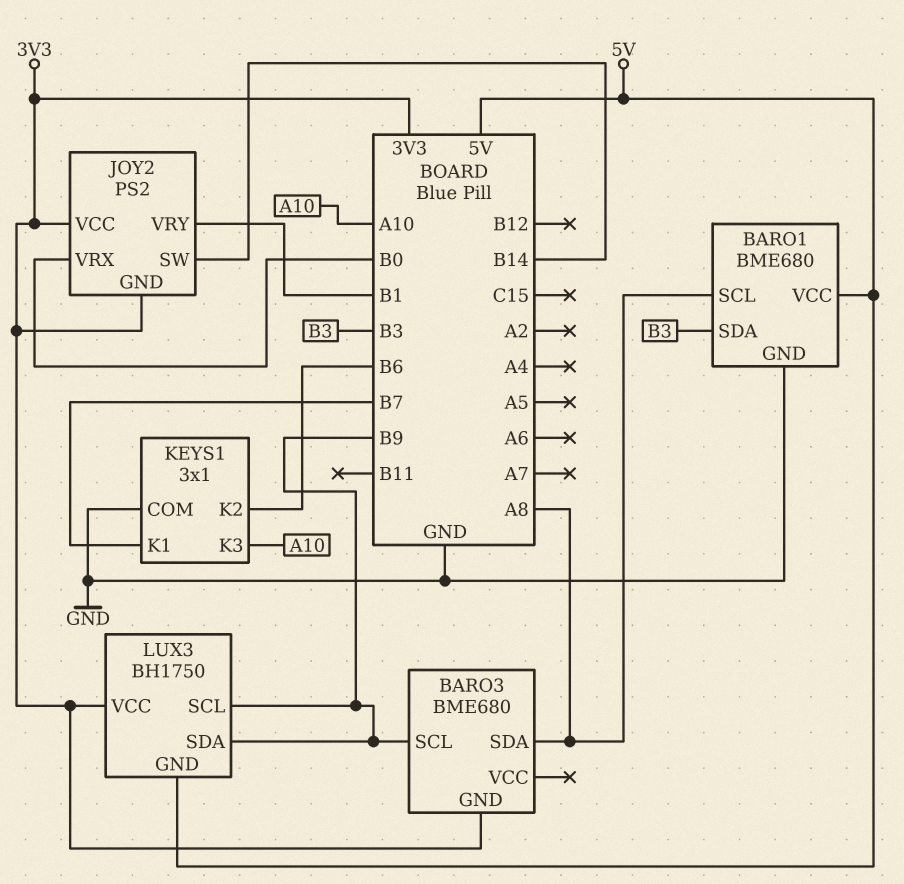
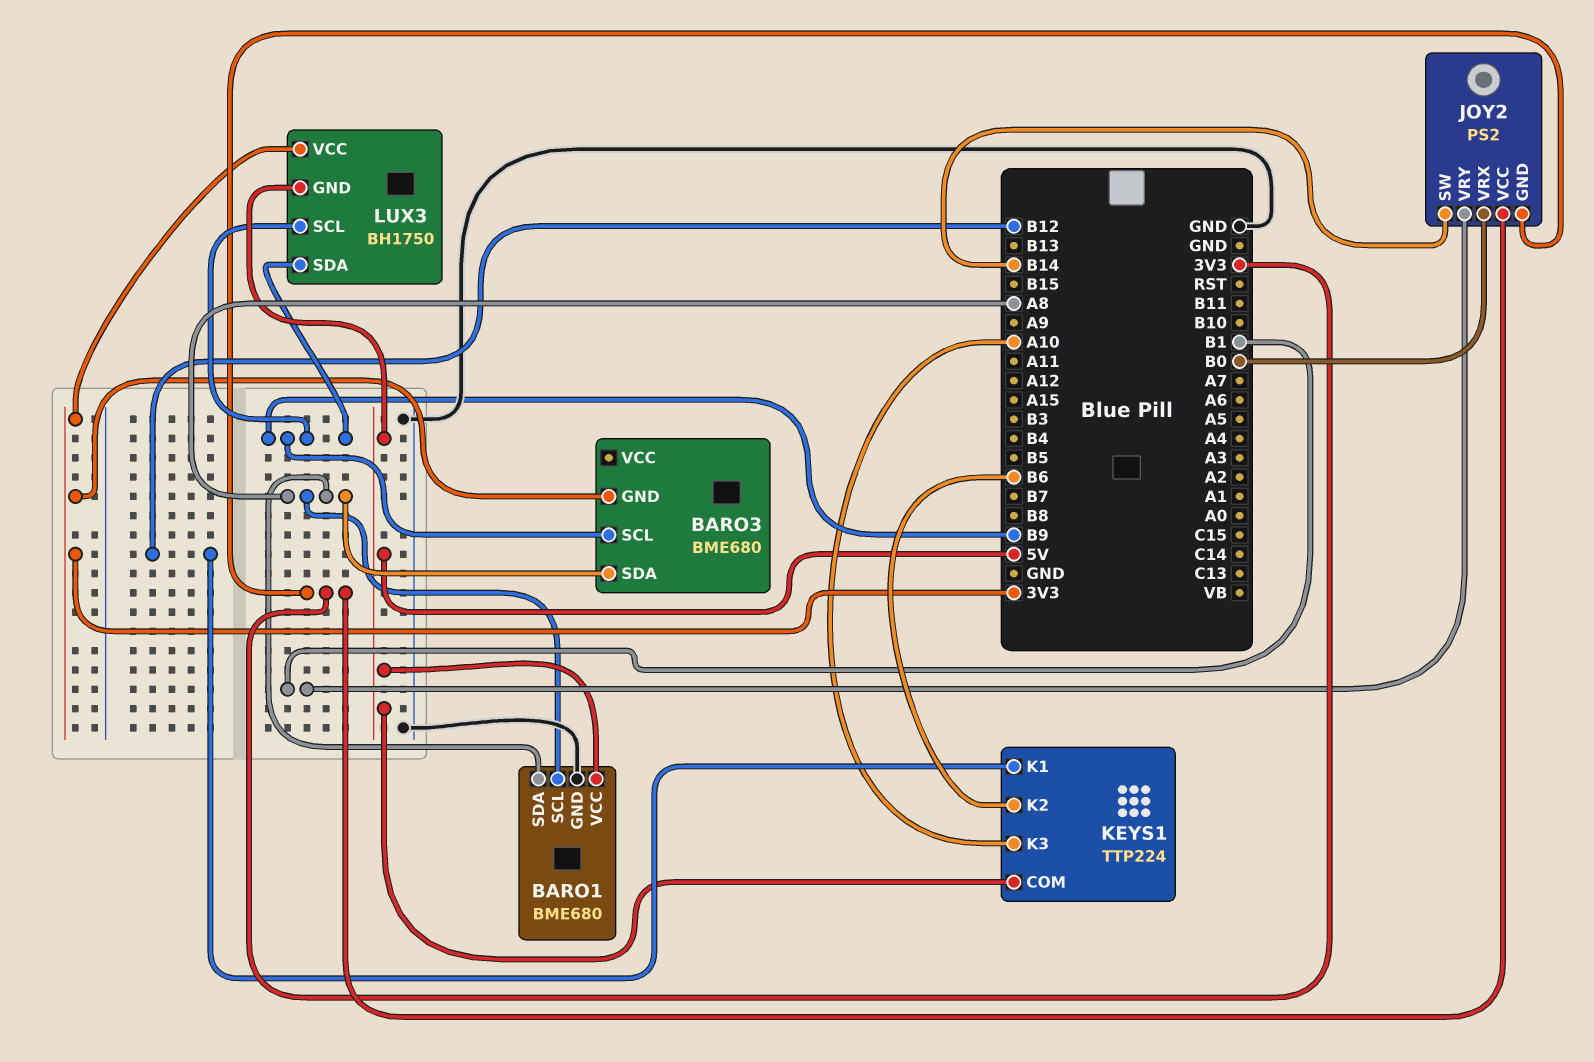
BARO1 pin SDA: B3 -> A8
KEYS1: 3x1 -> TTP224
KEYS1 pin COM: GND -> 5V
KEYS1 pin K1: B7 -> B12

